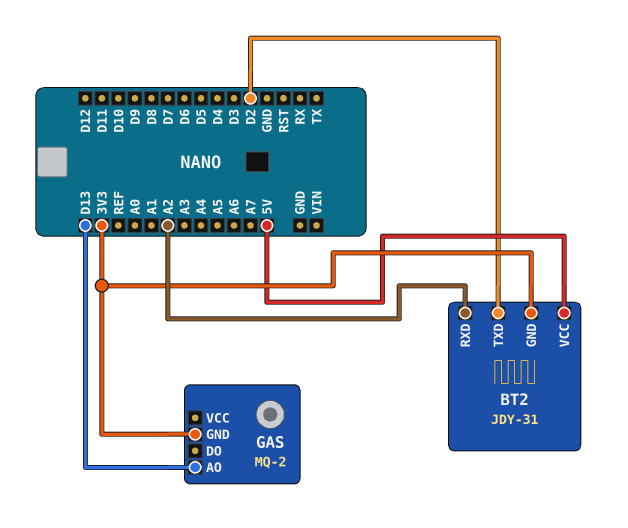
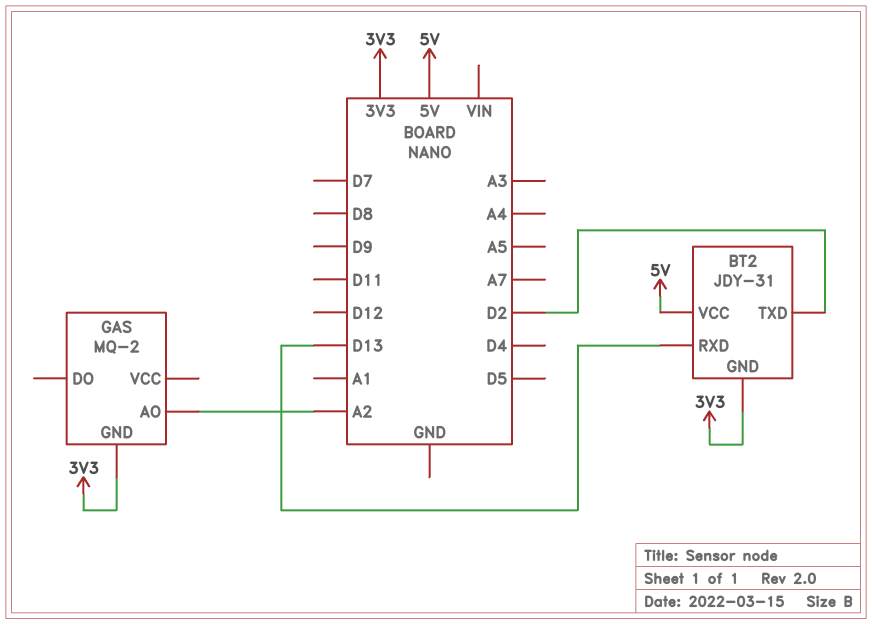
BT2 pin RXD: A2 -> D13
GAS pin AO: D13 -> A2

